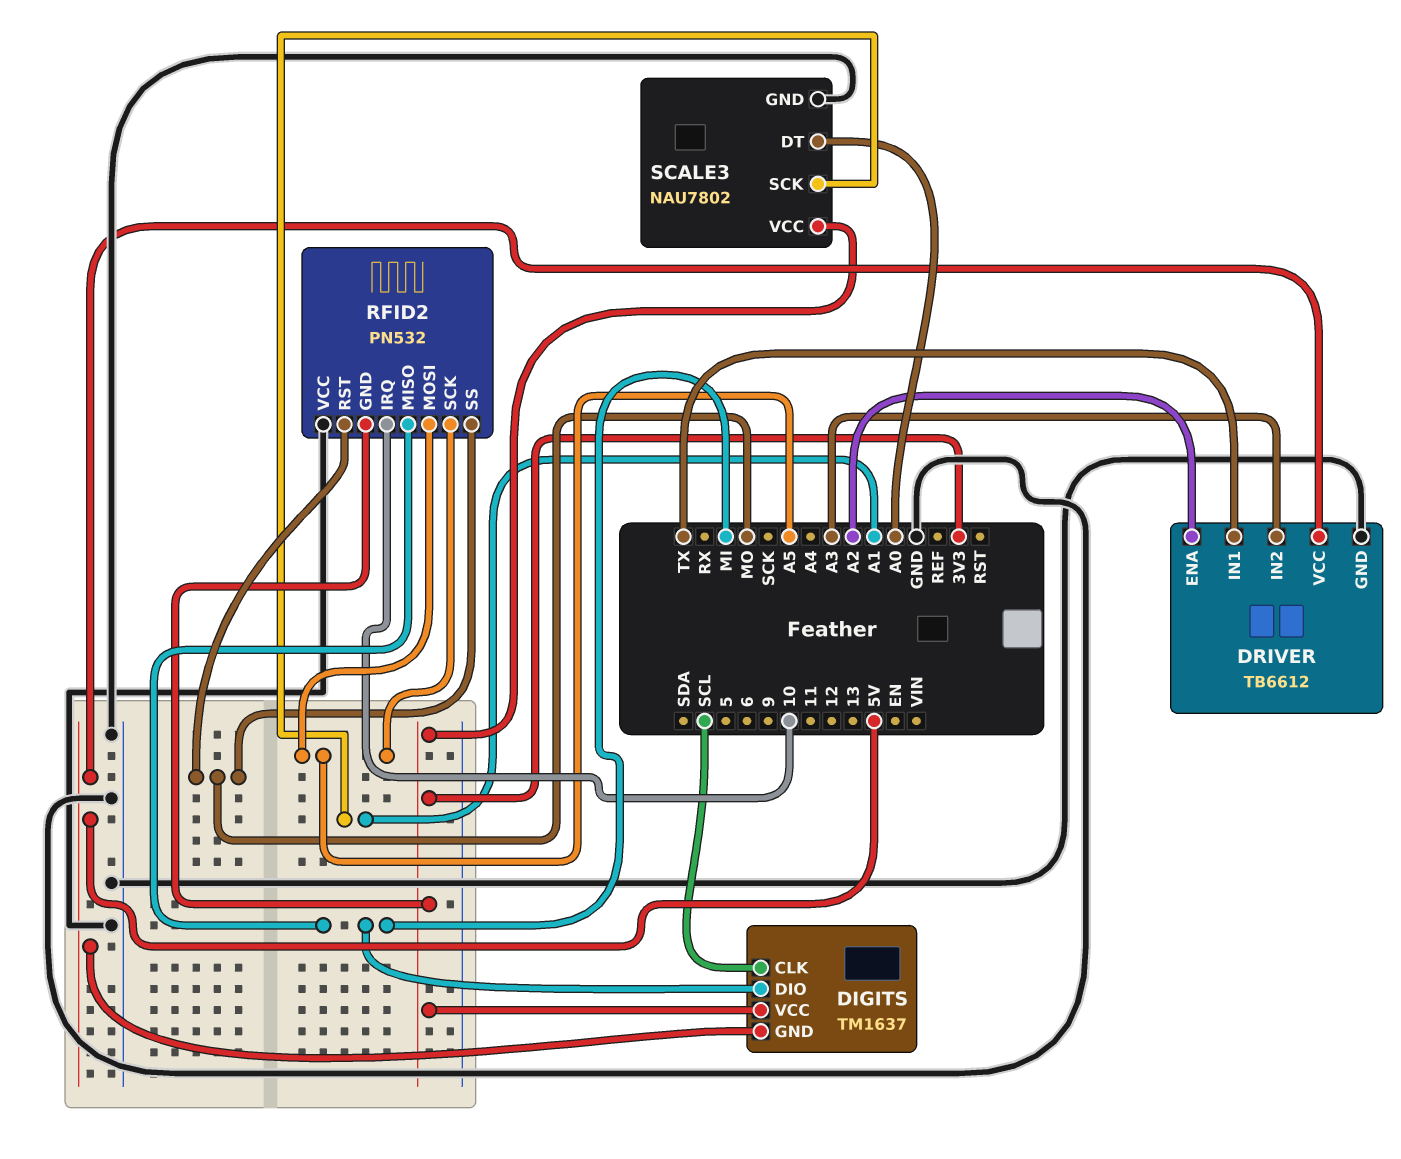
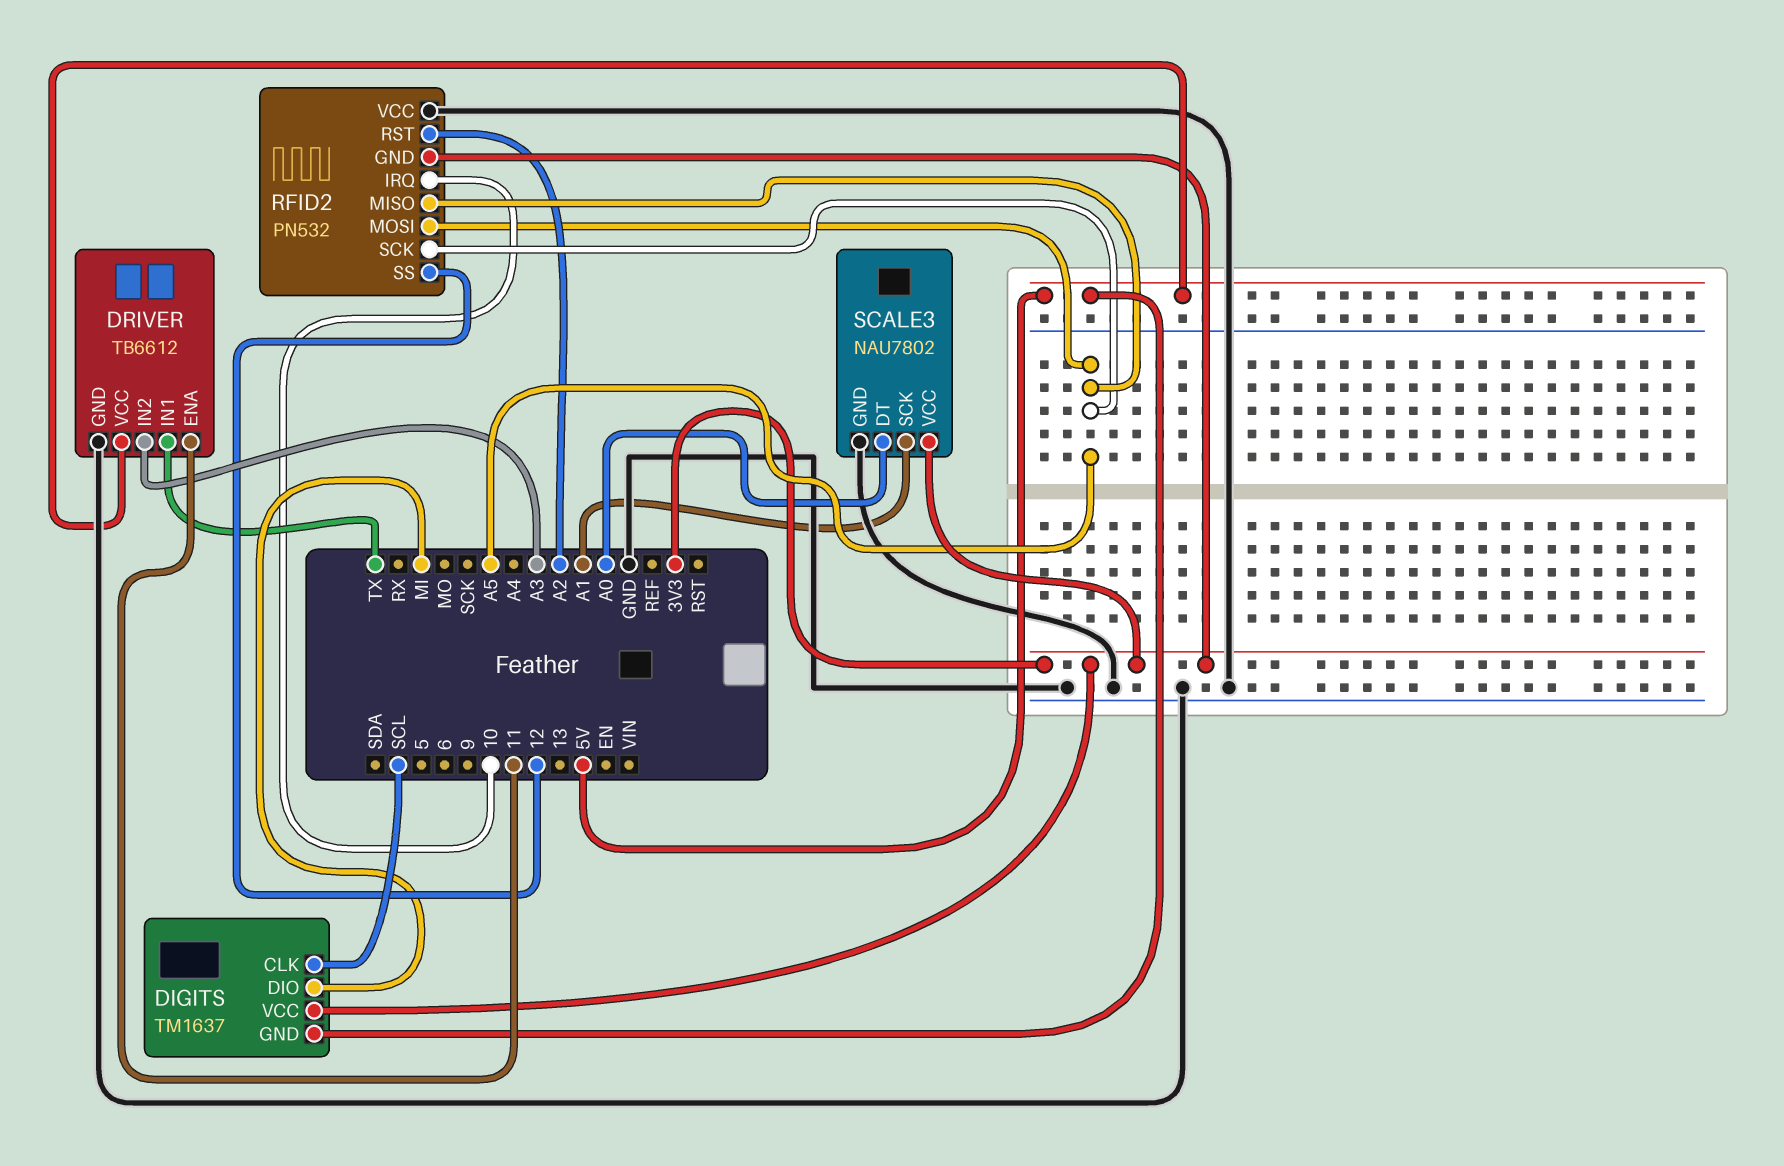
DRIVER pin ENA: A2 -> 11
RFID2 pin MISO: MI -> A5
RFID2 pin RST: MO -> A2
RFID2 pin SS: MO -> 12

